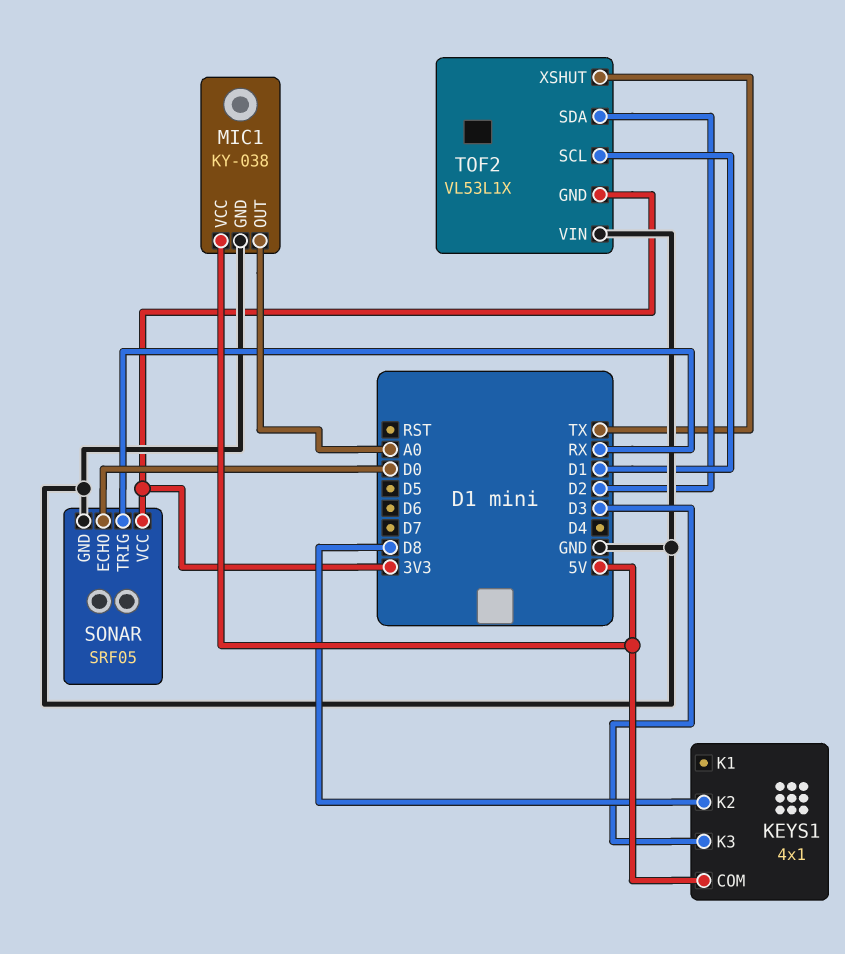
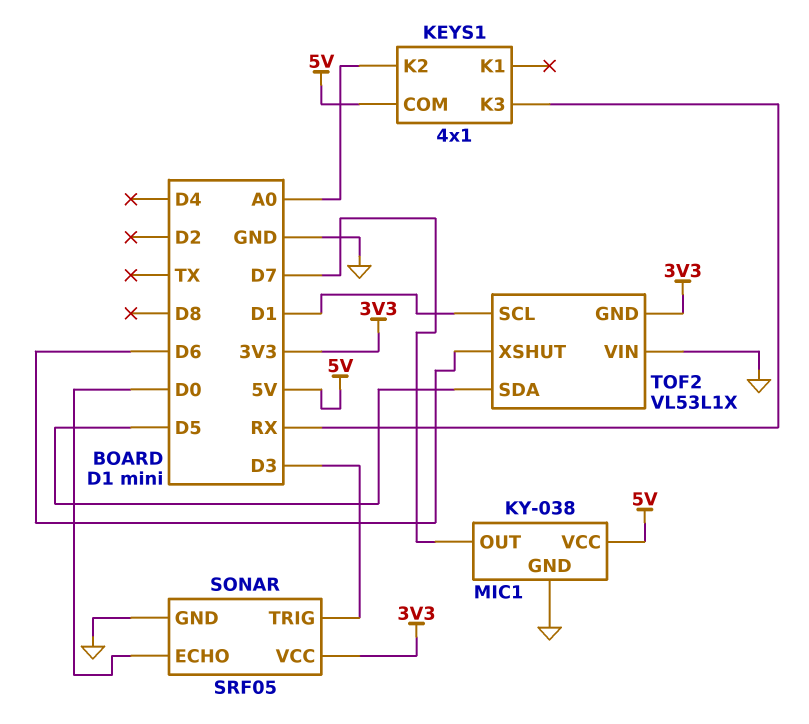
KEYS1 pin K2: D8 -> A0
KEYS1 pin K3: D3 -> RX
MIC1 pin OUT: A0 -> D7
SONAR pin TRIG: RX -> D3
TOF2 pin SDA: D2 -> D5
TOF2 pin XSHUT: TX -> D6

